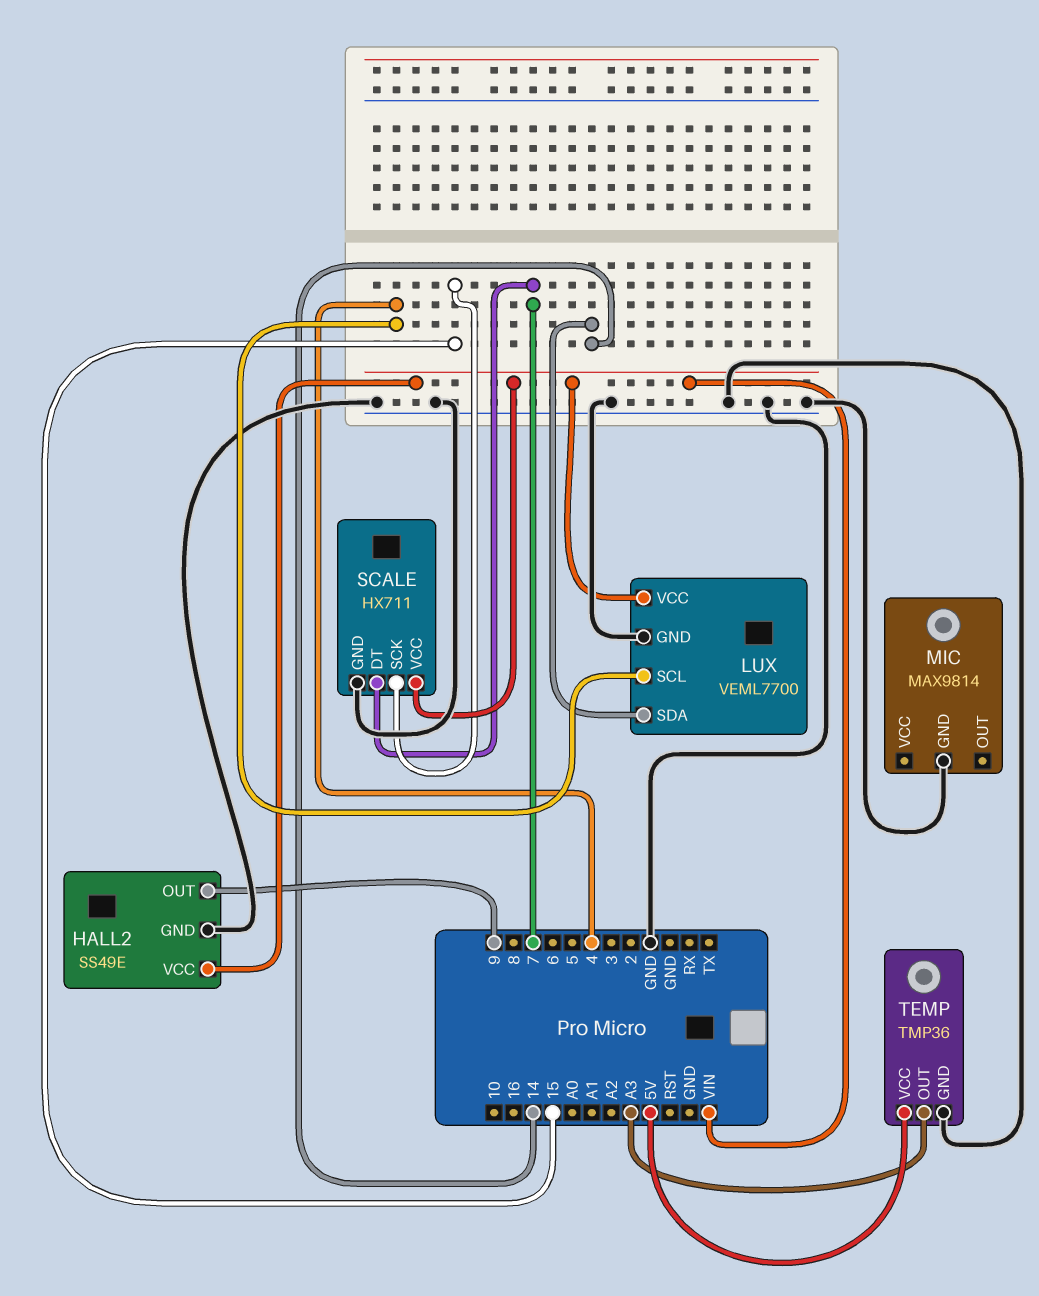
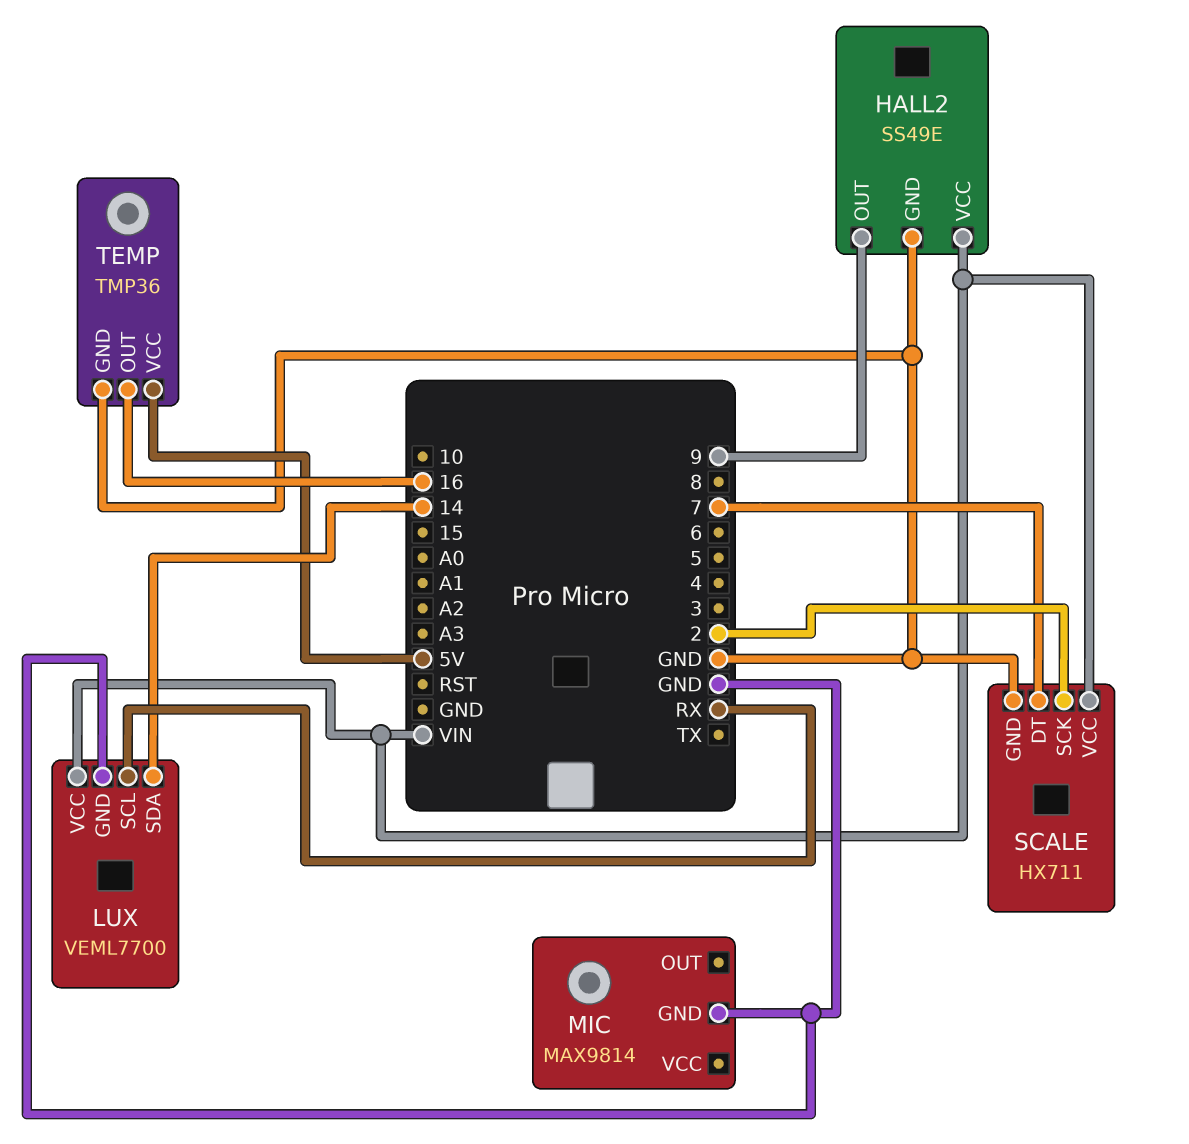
LUX pin SCL: 4 -> RX
SCALE pin SCK: 15 -> 2
TEMP pin OUT: A3 -> 16

